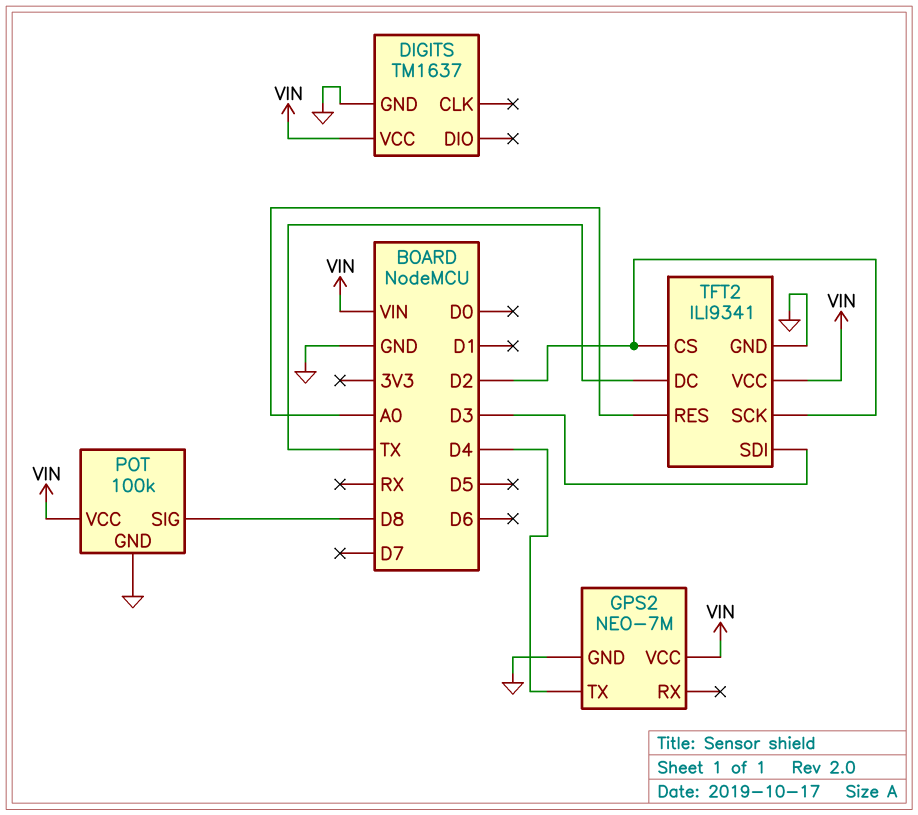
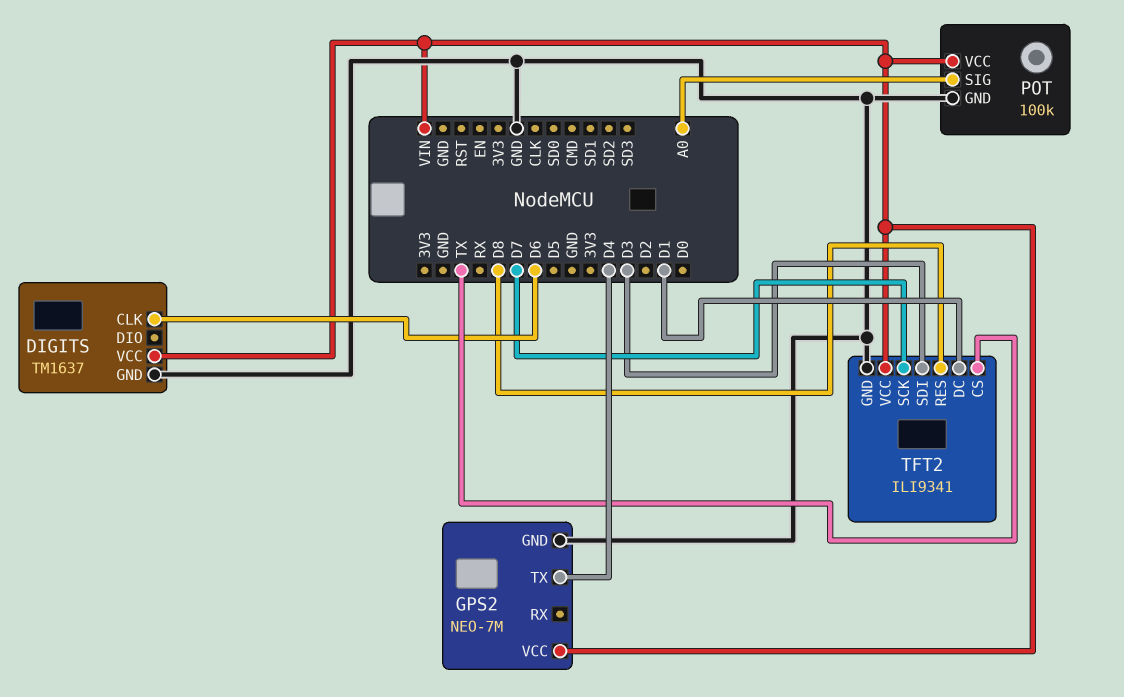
DIGITS pin CLK: none -> D6
POT pin SIG: D8 -> A0
TFT2 pin CS: D2 -> TX
TFT2 pin DC: TX -> D1
TFT2 pin RES: A0 -> D8
TFT2 pin SCK: D2 -> D7

